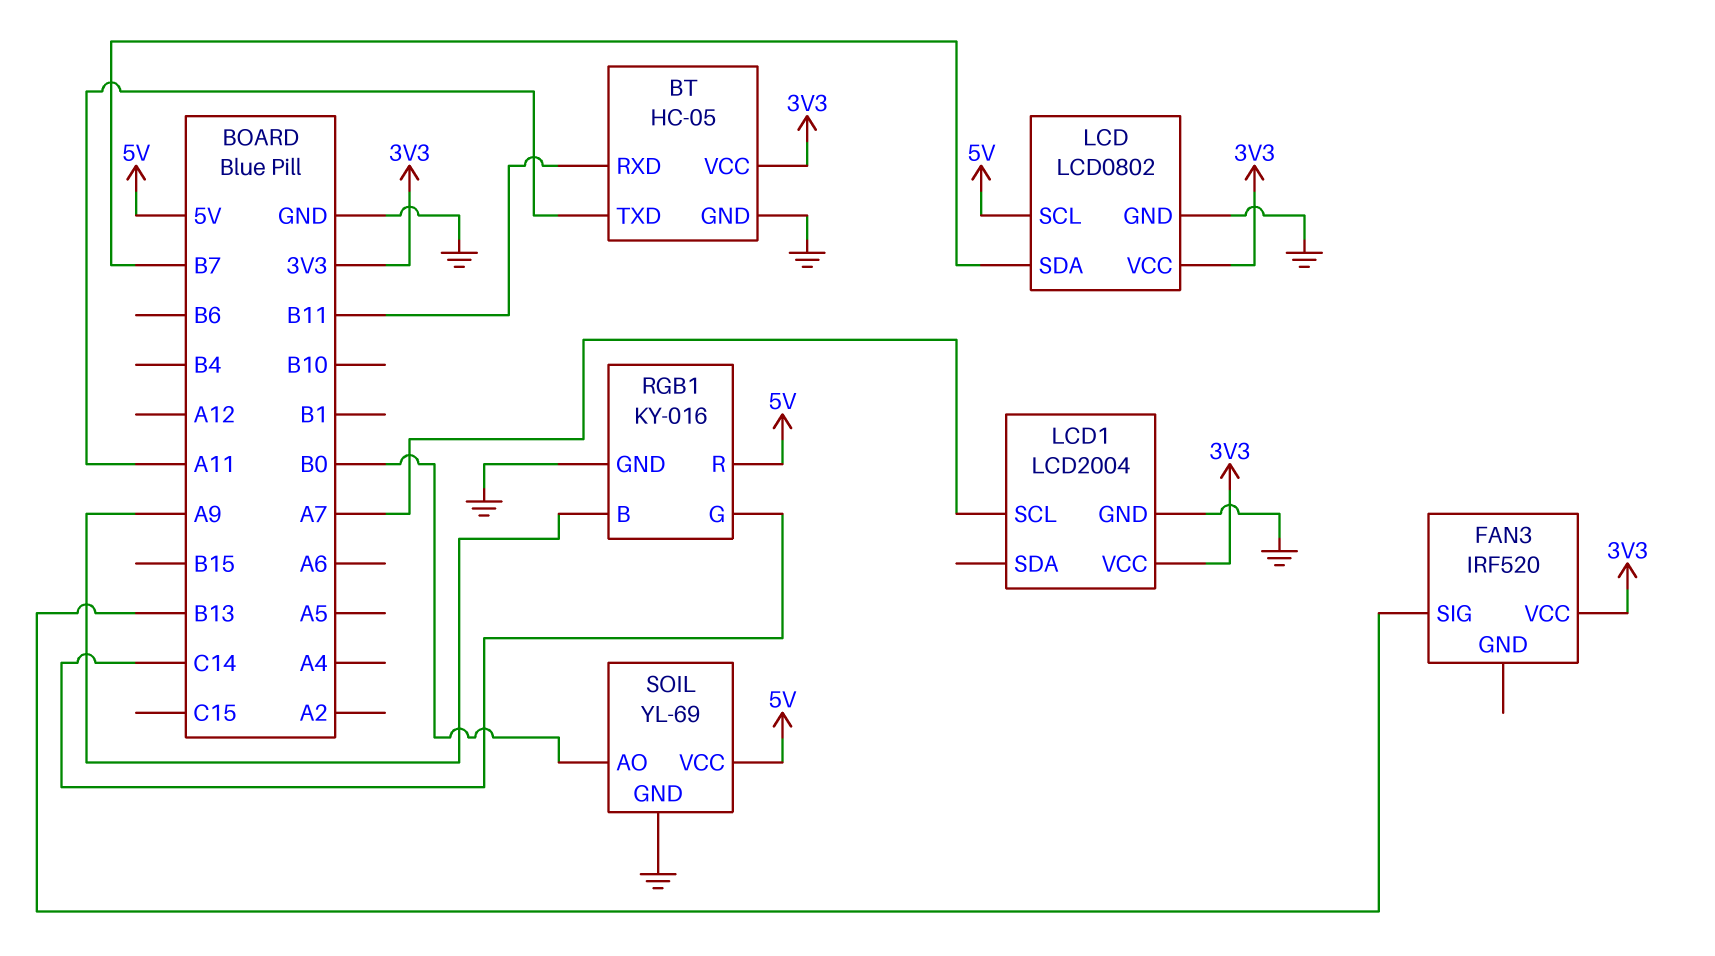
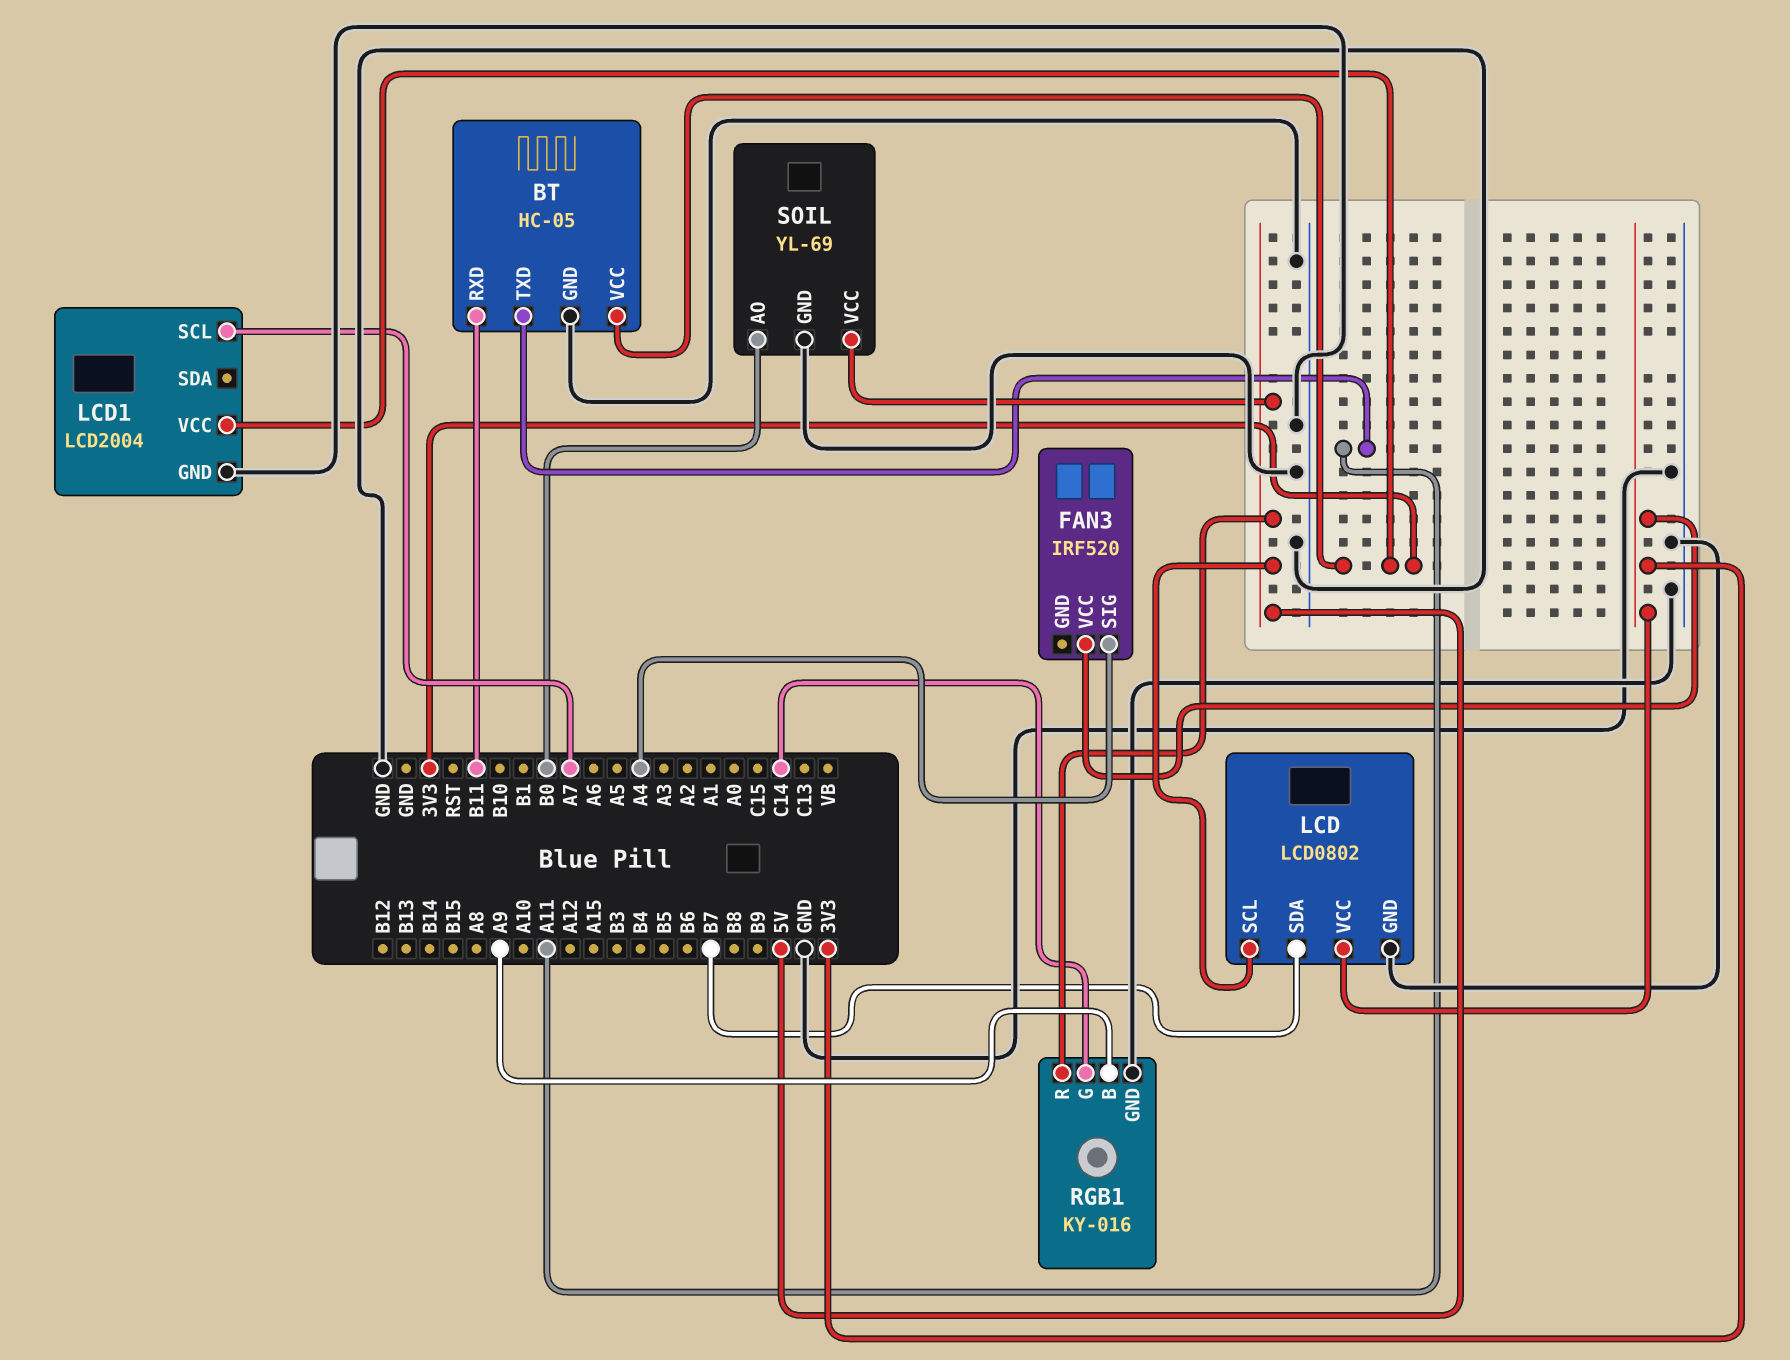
FAN3 pin SIG: B13 -> A4

